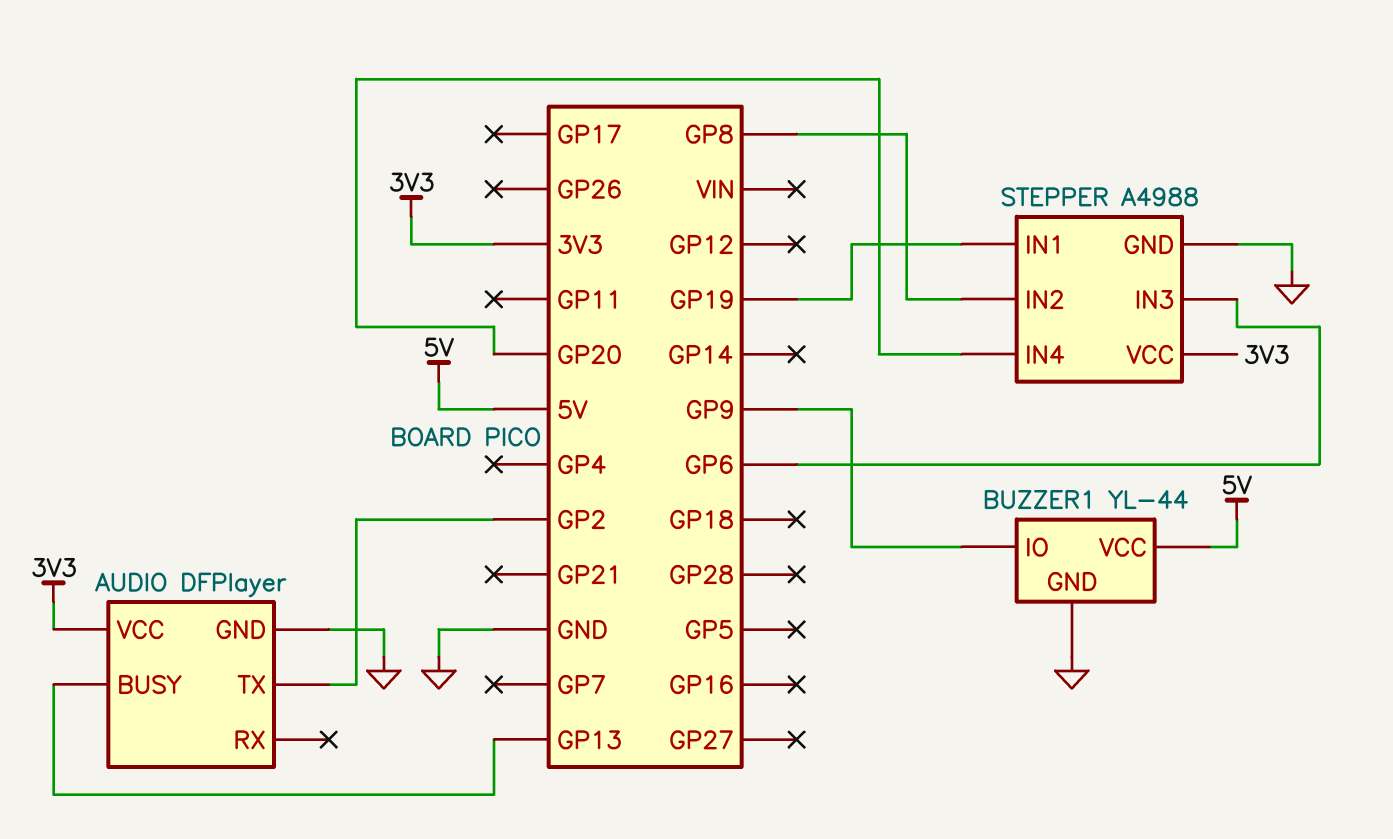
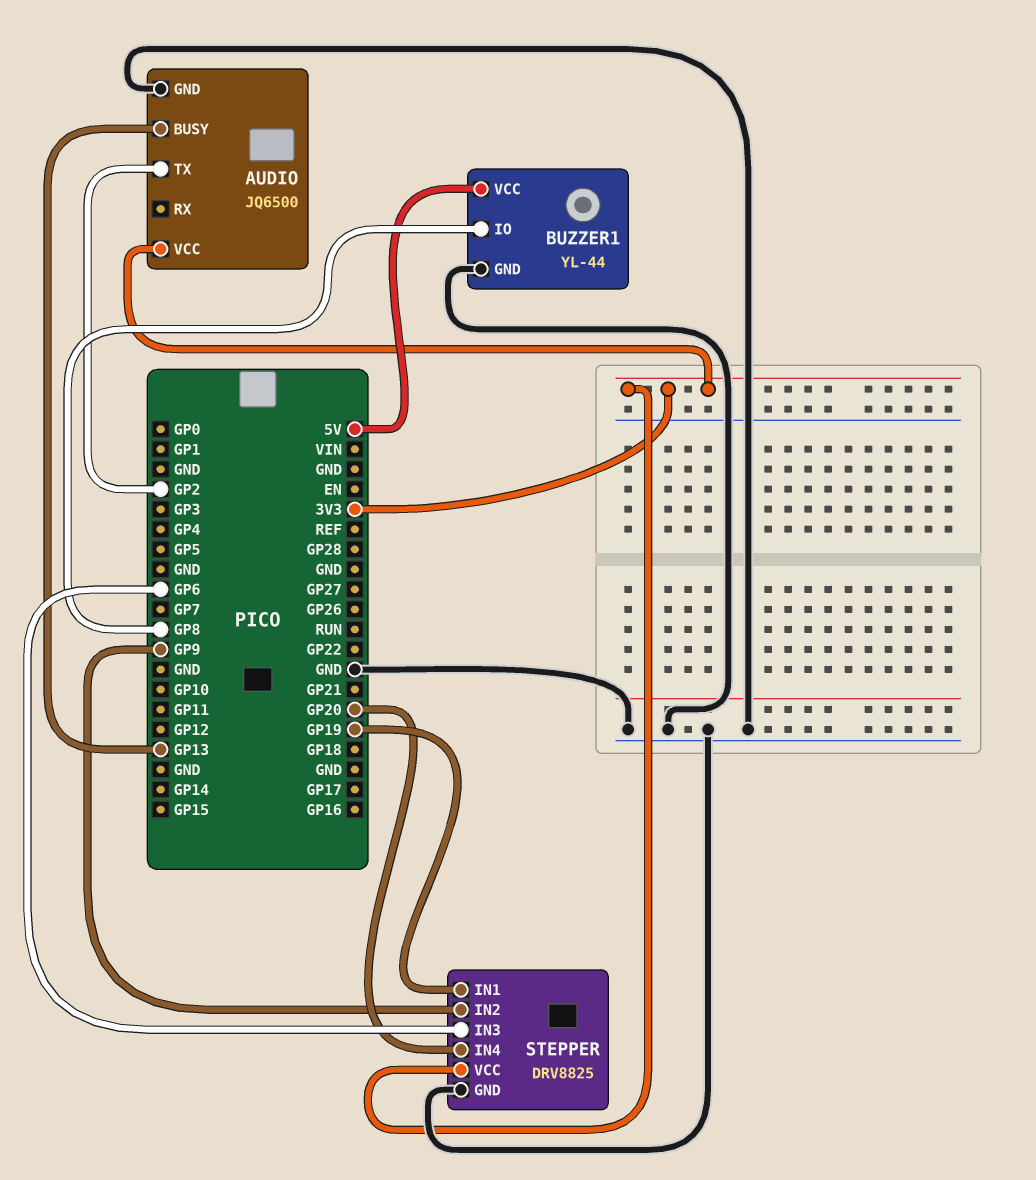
AUDIO: DFPlayer -> JQ6500
BUZZER1 pin IO: GP9 -> GP8
STEPPER: A4988 -> DRV8825
STEPPER pin IN2: GP8 -> GP9

